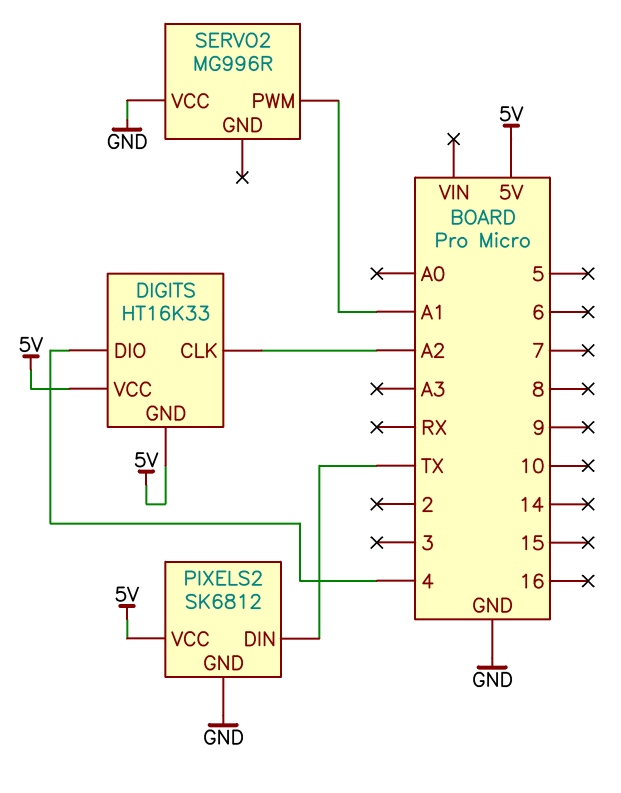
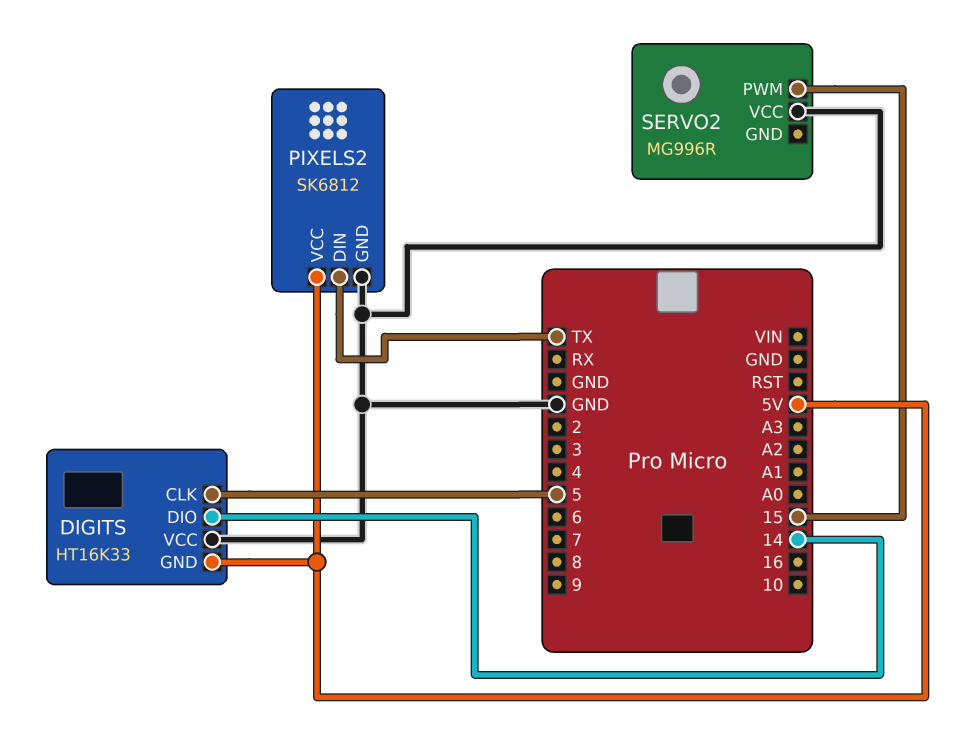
DIGITS pin CLK: A2 -> 5
DIGITS pin DIO: 4 -> 14
DIGITS pin VCC: 5V -> GND
SERVO2 pin PWM: A1 -> 15

